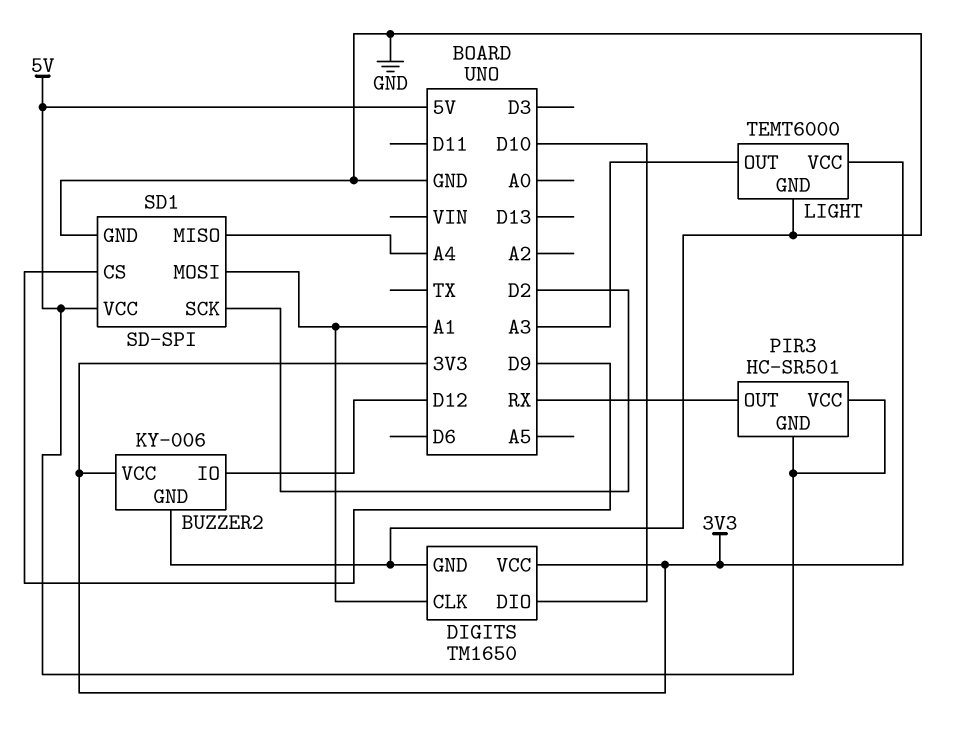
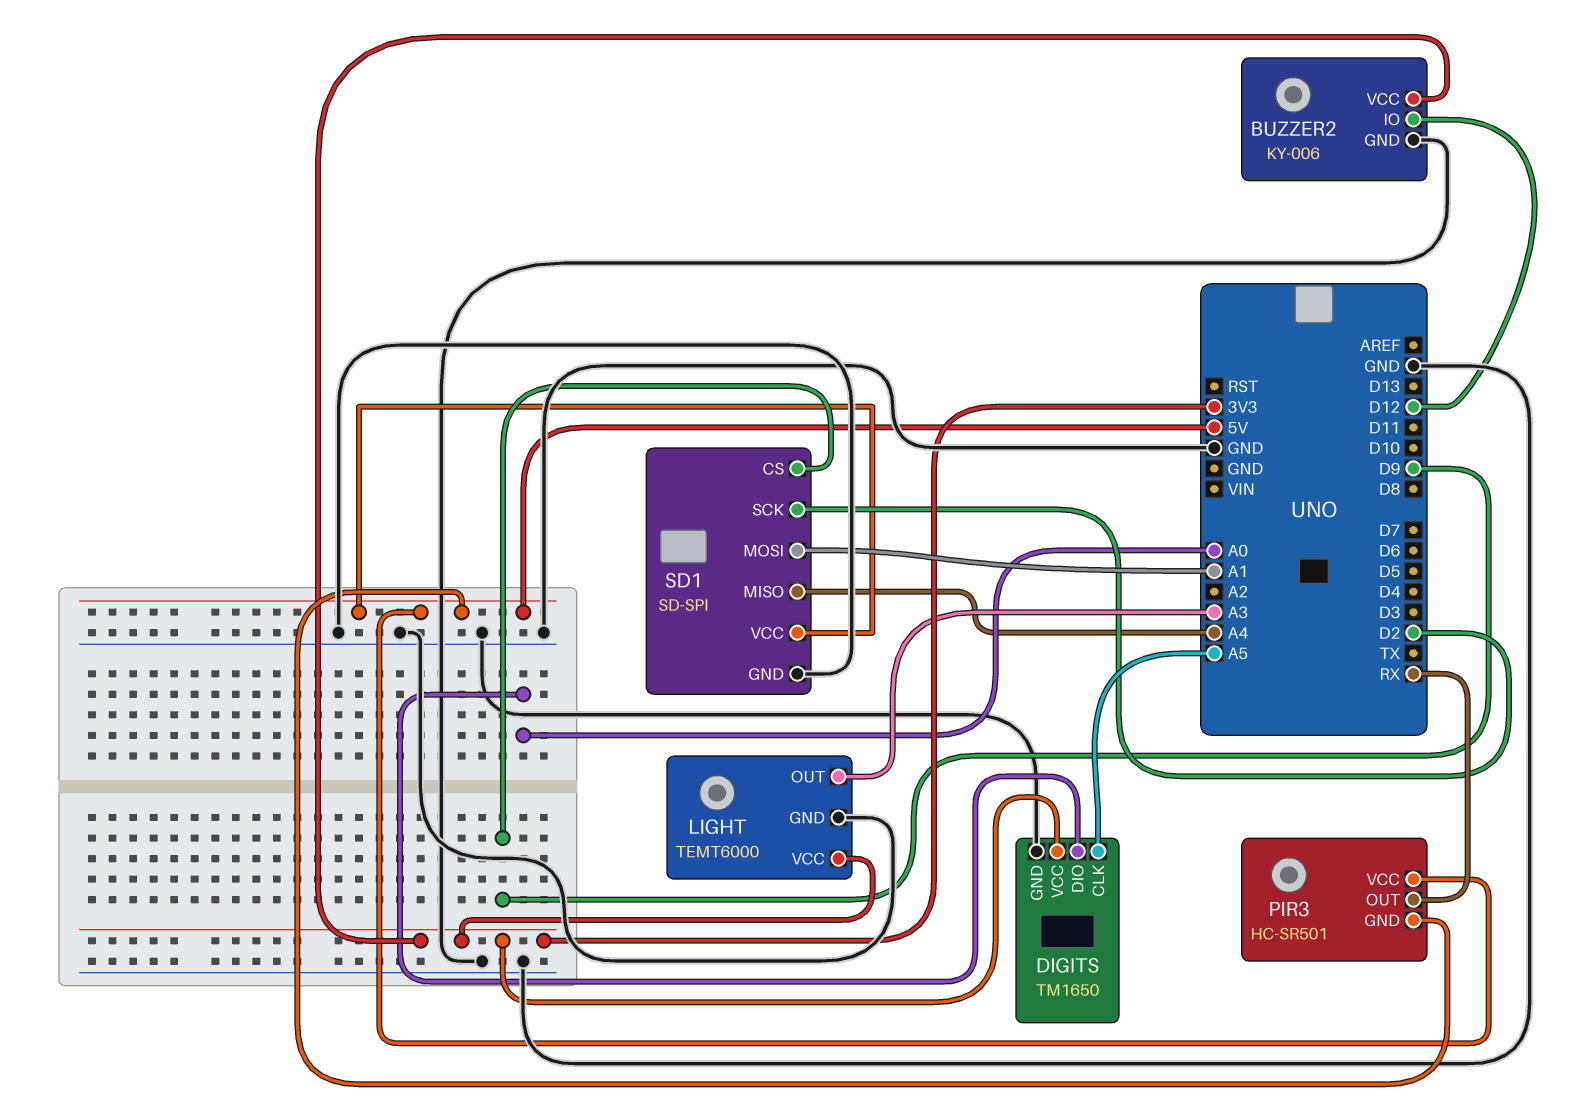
DIGITS pin CLK: A1 -> A5
DIGITS pin DIO: D10 -> A0

